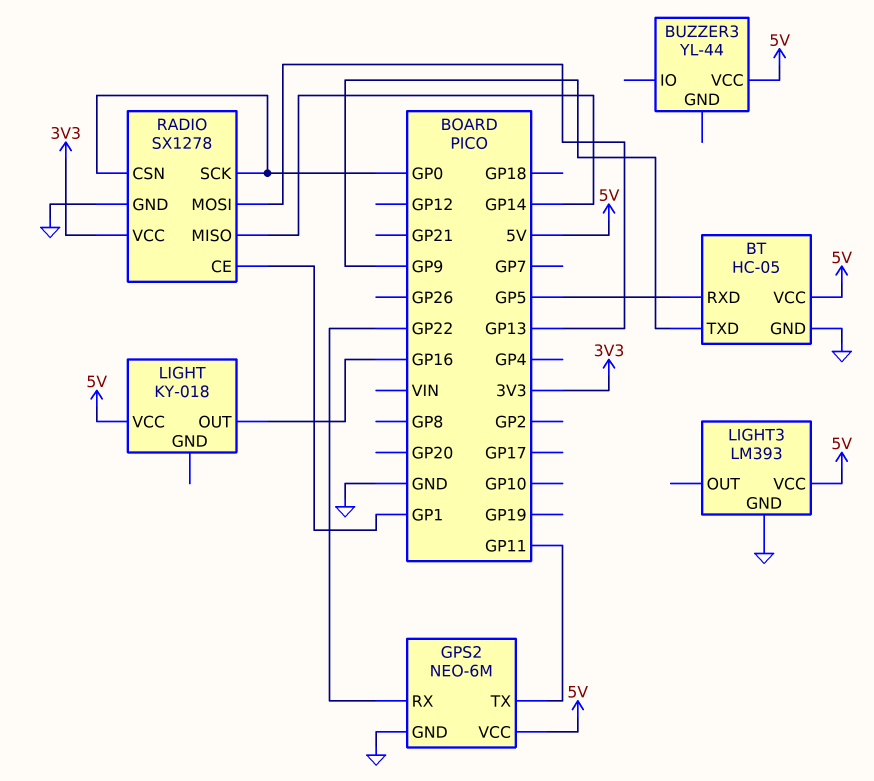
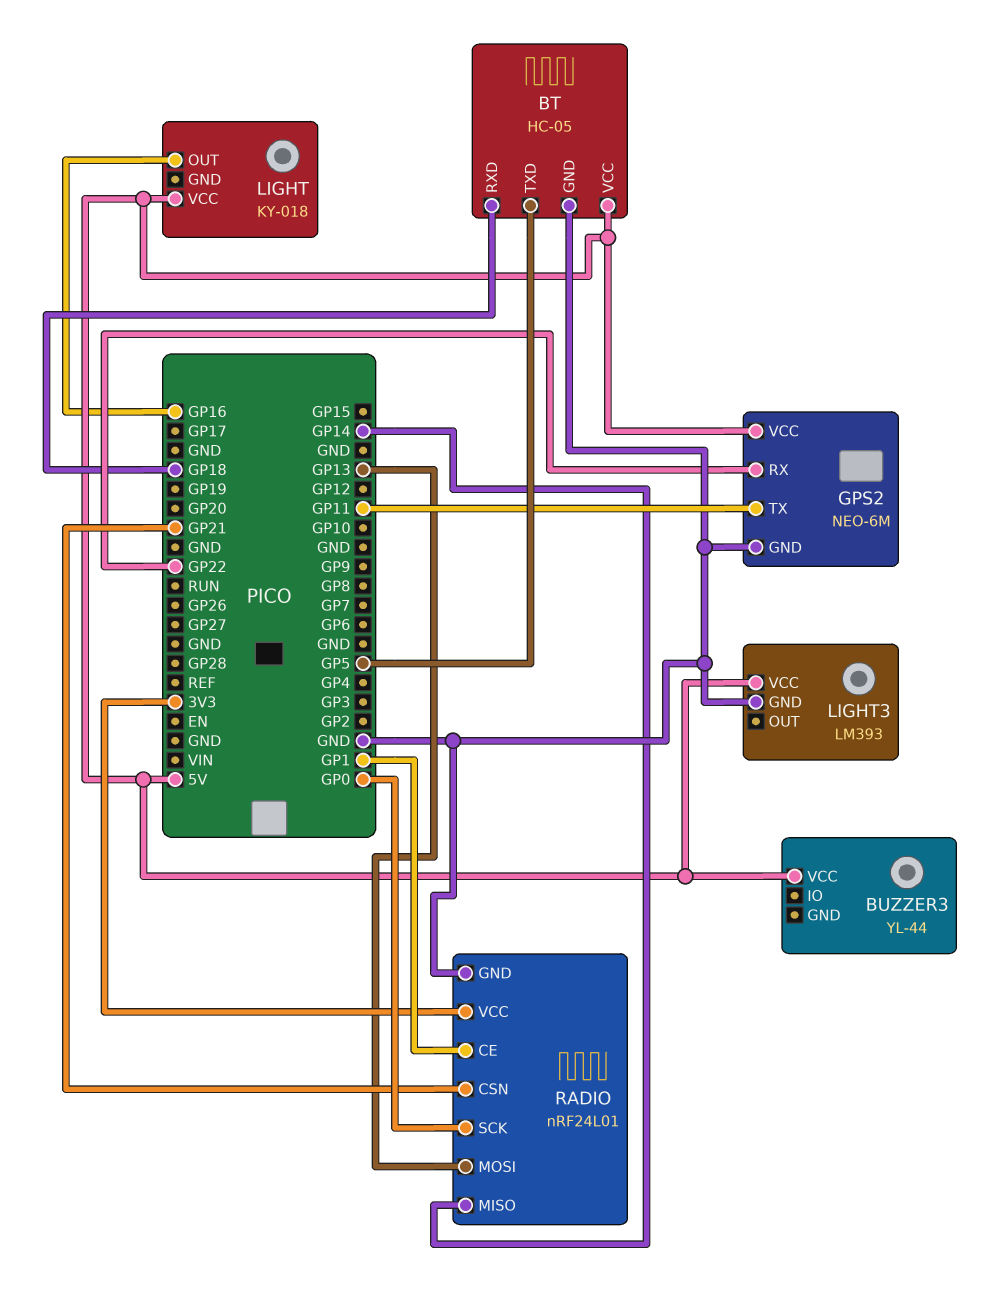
BT pin RXD: GP5 -> GP18
BT pin TXD: GP9 -> GP5
RADIO: SX1278 -> nRF24L01
RADIO pin CSN: GP0 -> GP21

